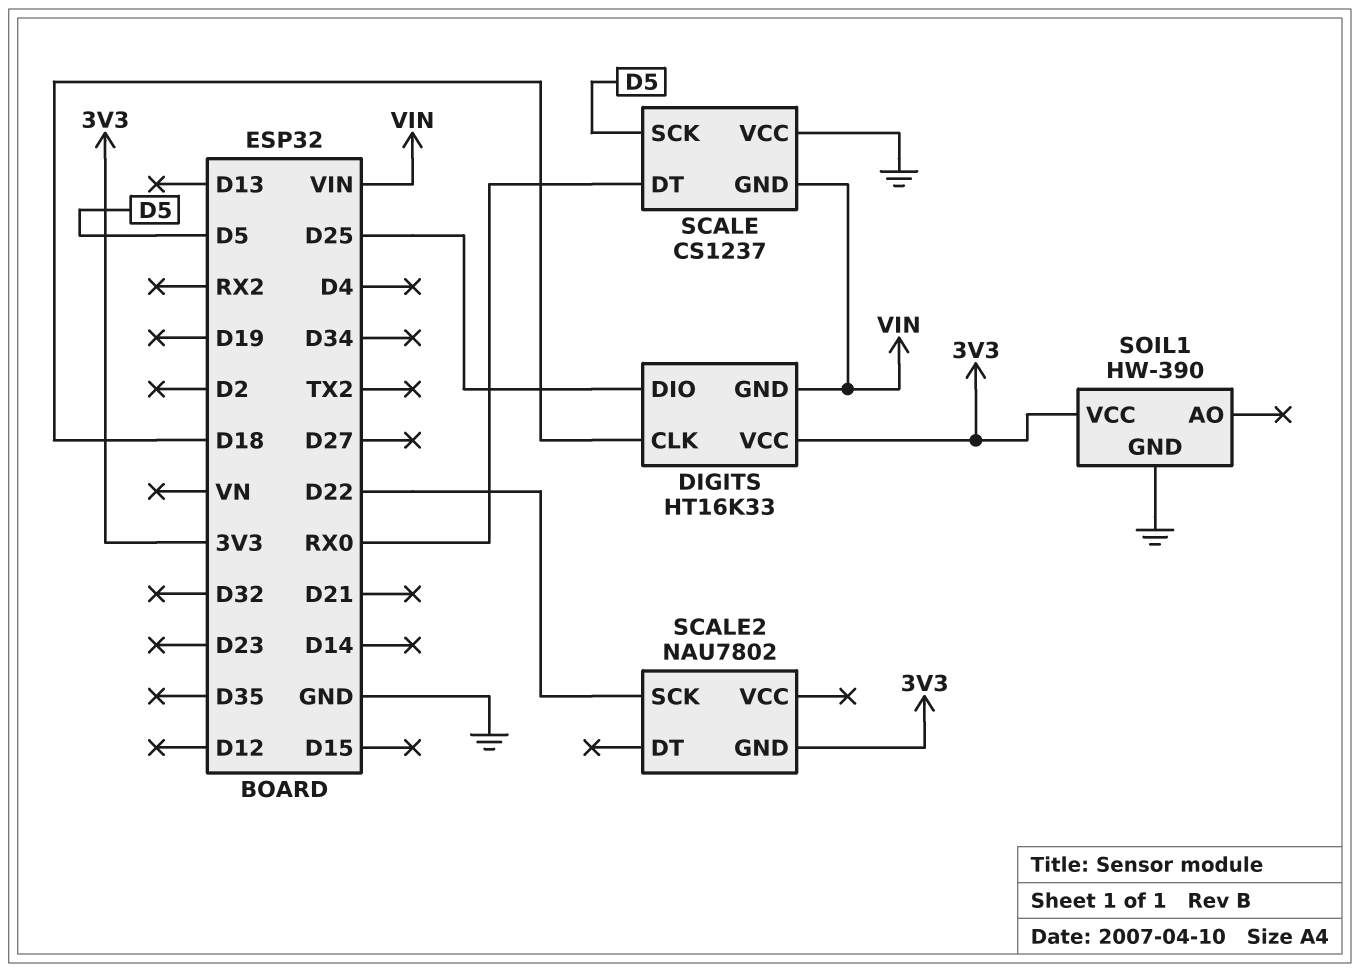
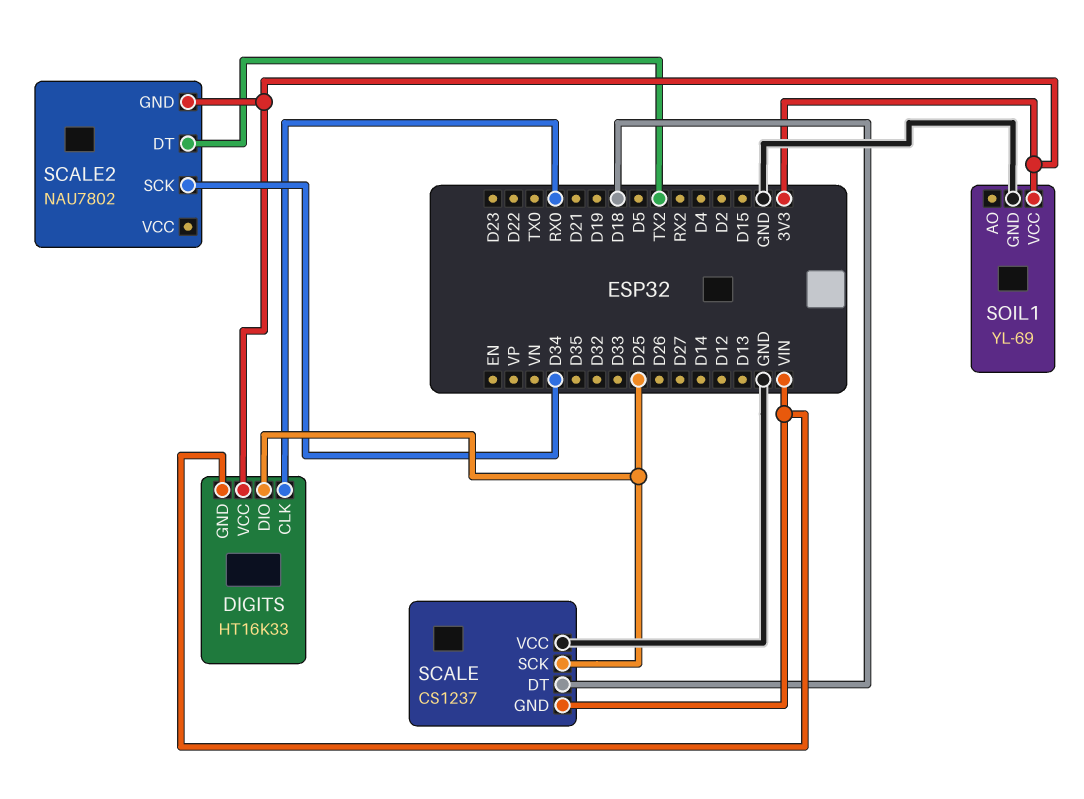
DIGITS pin CLK: D18 -> RX0
SCALE pin DT: RX0 -> D18
SCALE pin SCK: D5 -> D25
SCALE2 pin DT: none -> TX2
SCALE2 pin SCK: D22 -> D34
SOIL1: HW-390 -> YL-69

